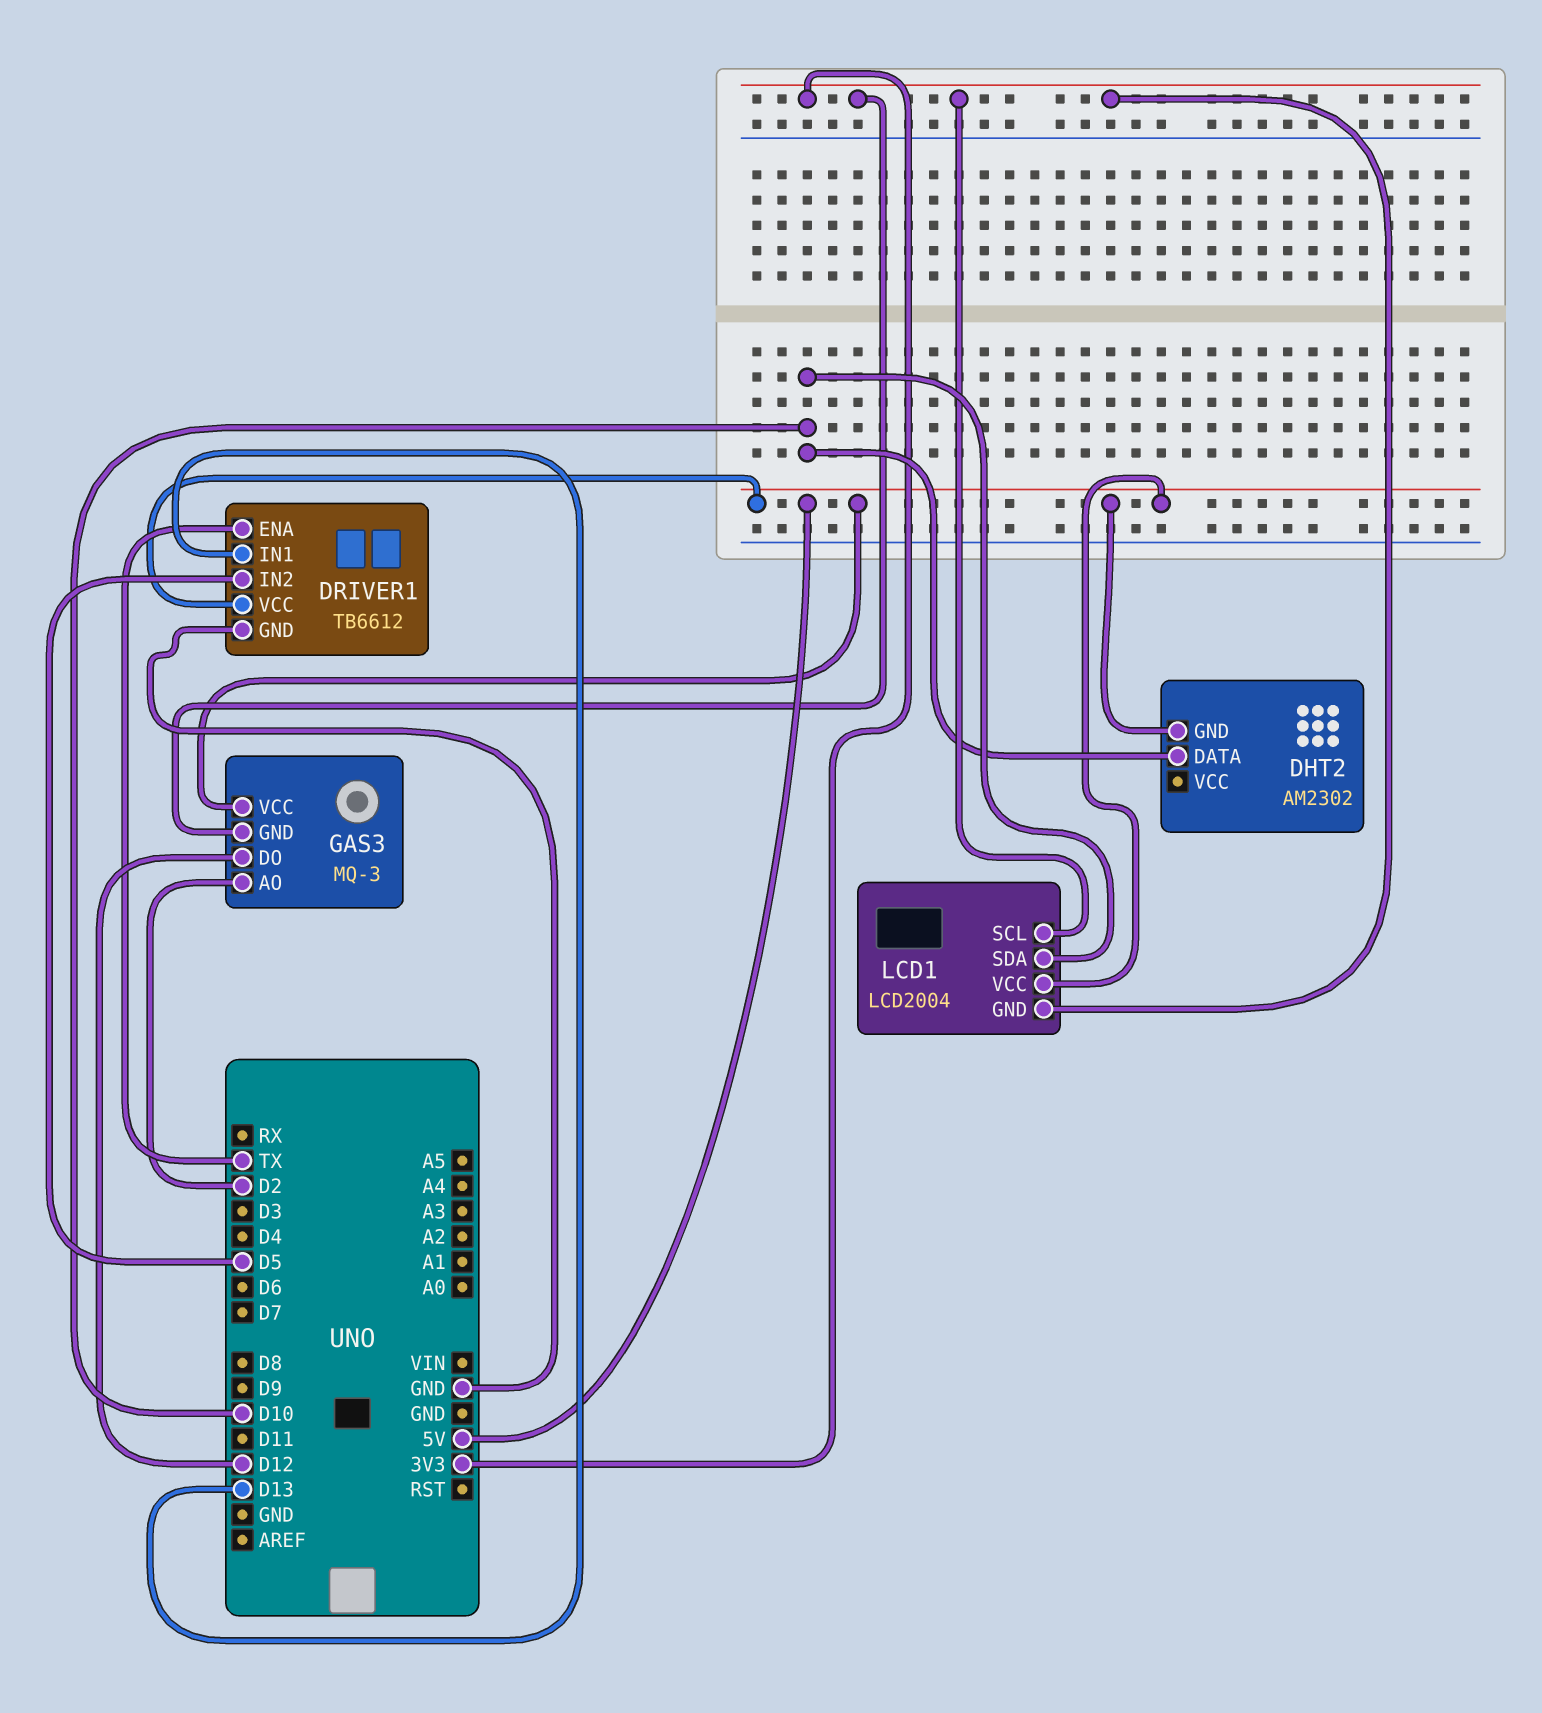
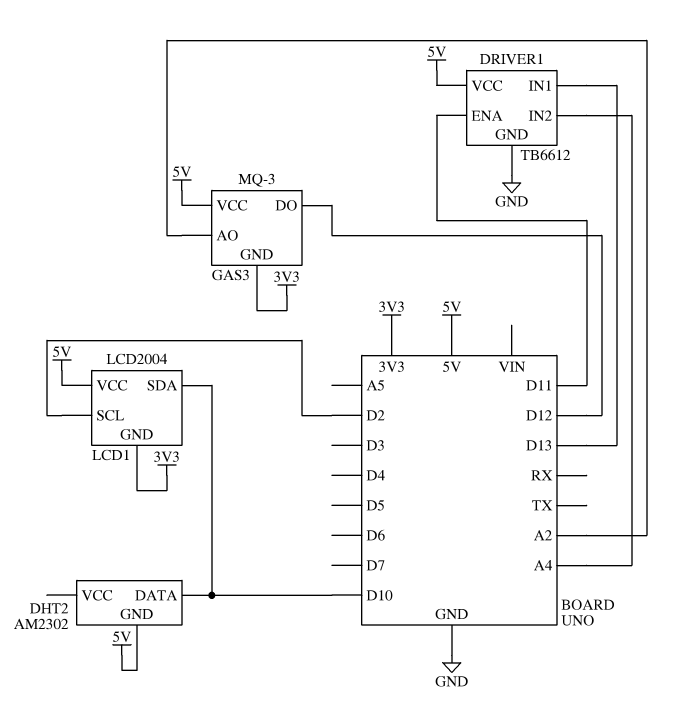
DRIVER1 pin ENA: TX -> D11
DRIVER1 pin IN2: D5 -> A4
GAS3 pin AO: D2 -> A2
LCD1 pin SCL: 3V3 -> D2

